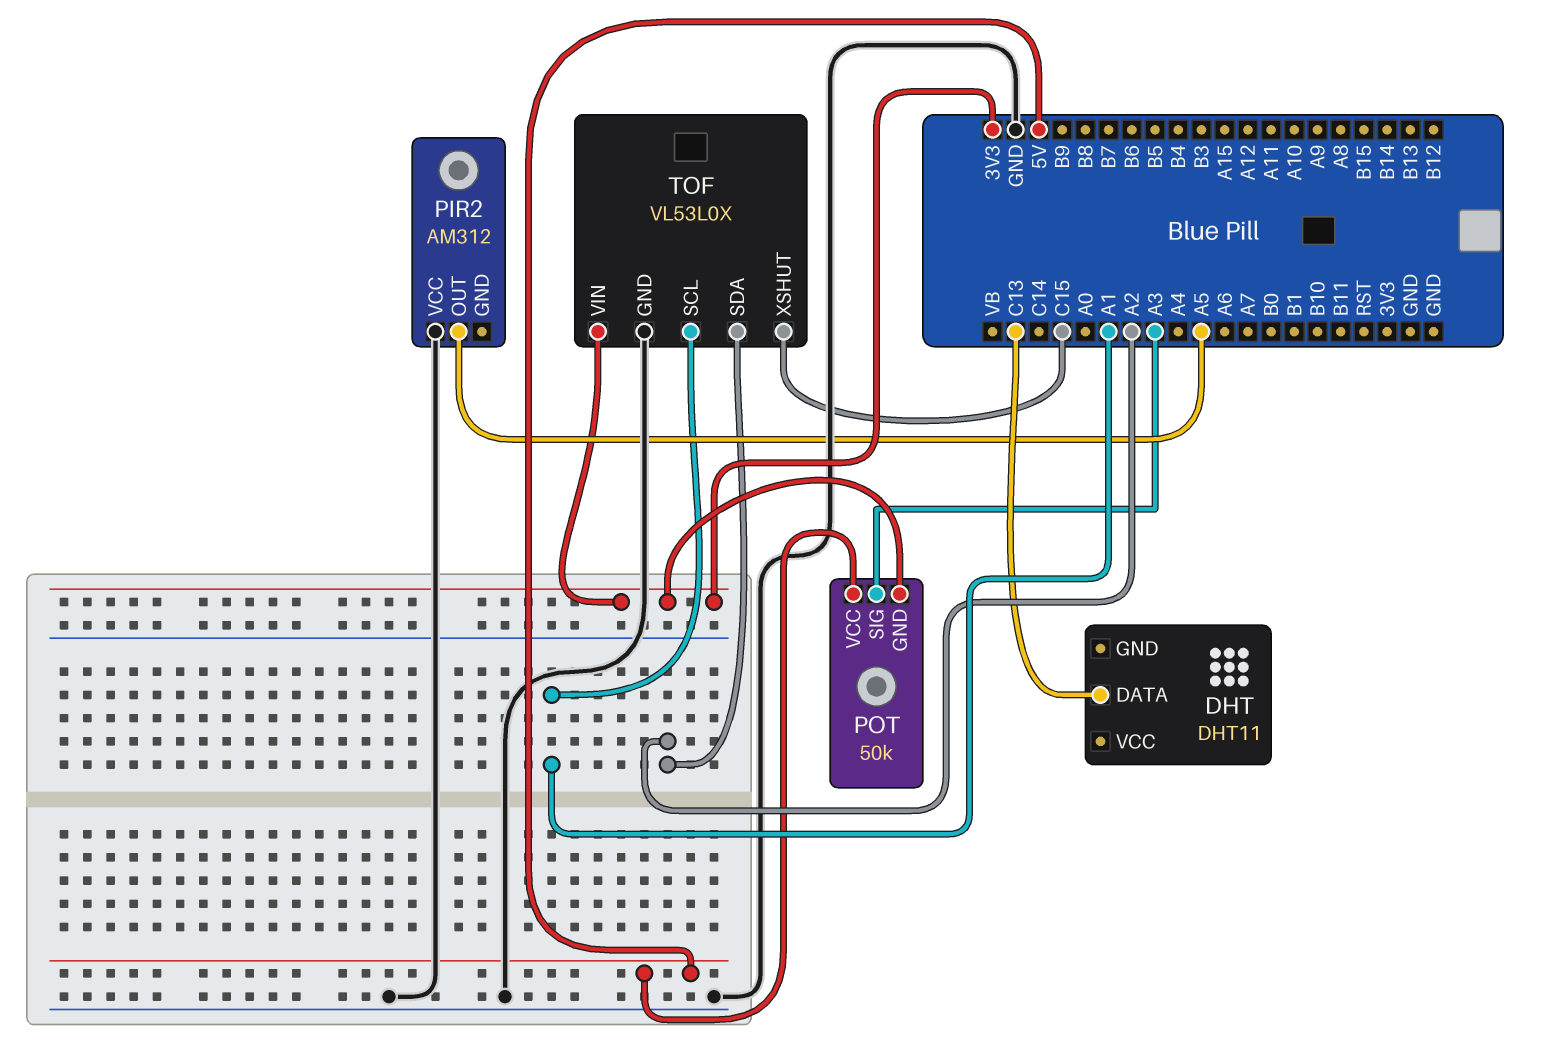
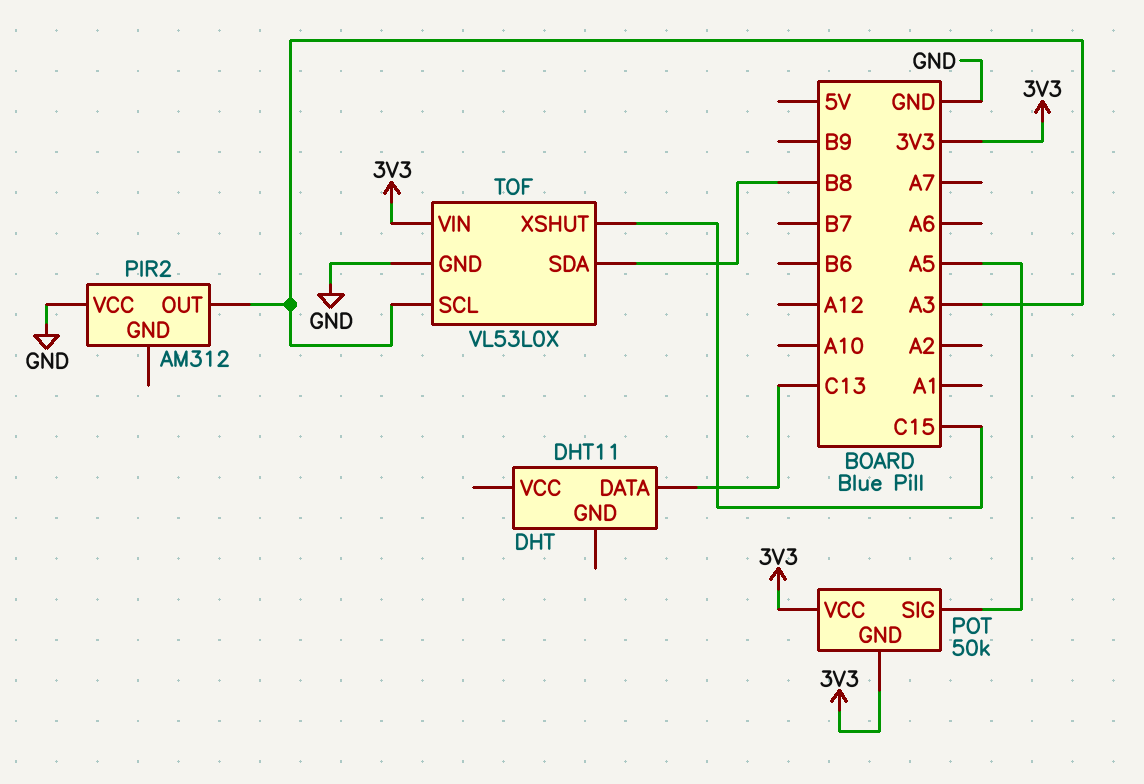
PIR2 pin OUT: A5 -> A3
POT pin SIG: A3 -> A5
POT pin VCC: 5V -> 3V3
TOF pin SCL: A1 -> A3
TOF pin SDA: A2 -> B8

